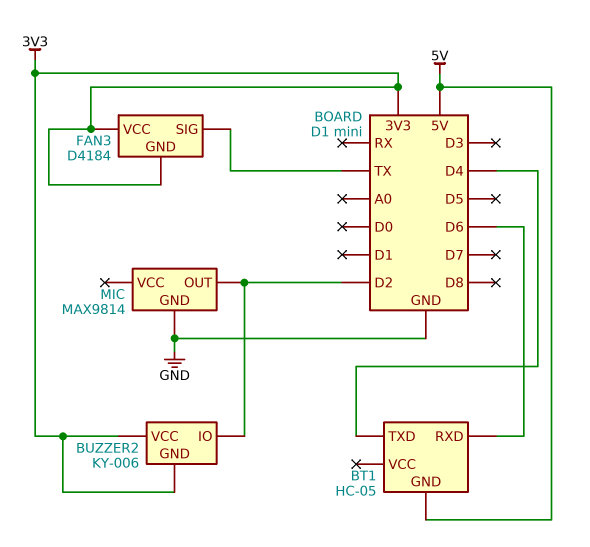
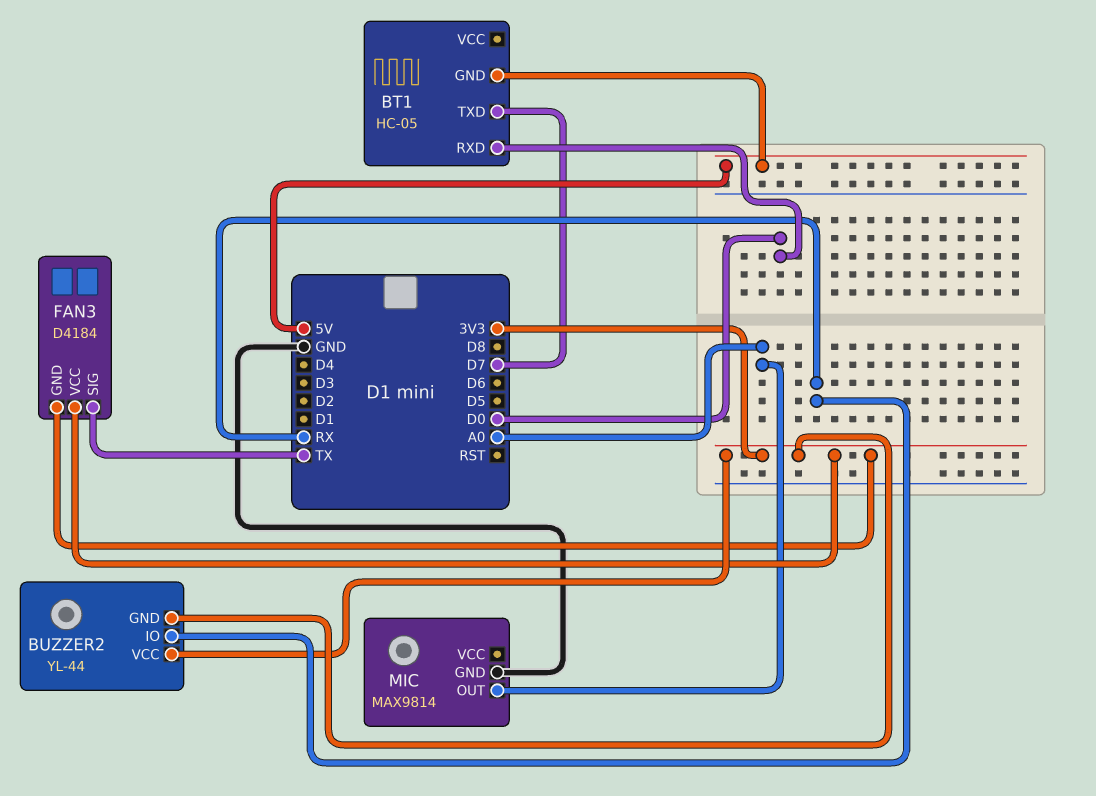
BT1 pin RXD: D6 -> D0
BT1 pin TXD: D4 -> D7
BUZZER2: KY-006 -> YL-44
BUZZER2 pin IO: D2 -> RX
MIC pin OUT: D2 -> A0

